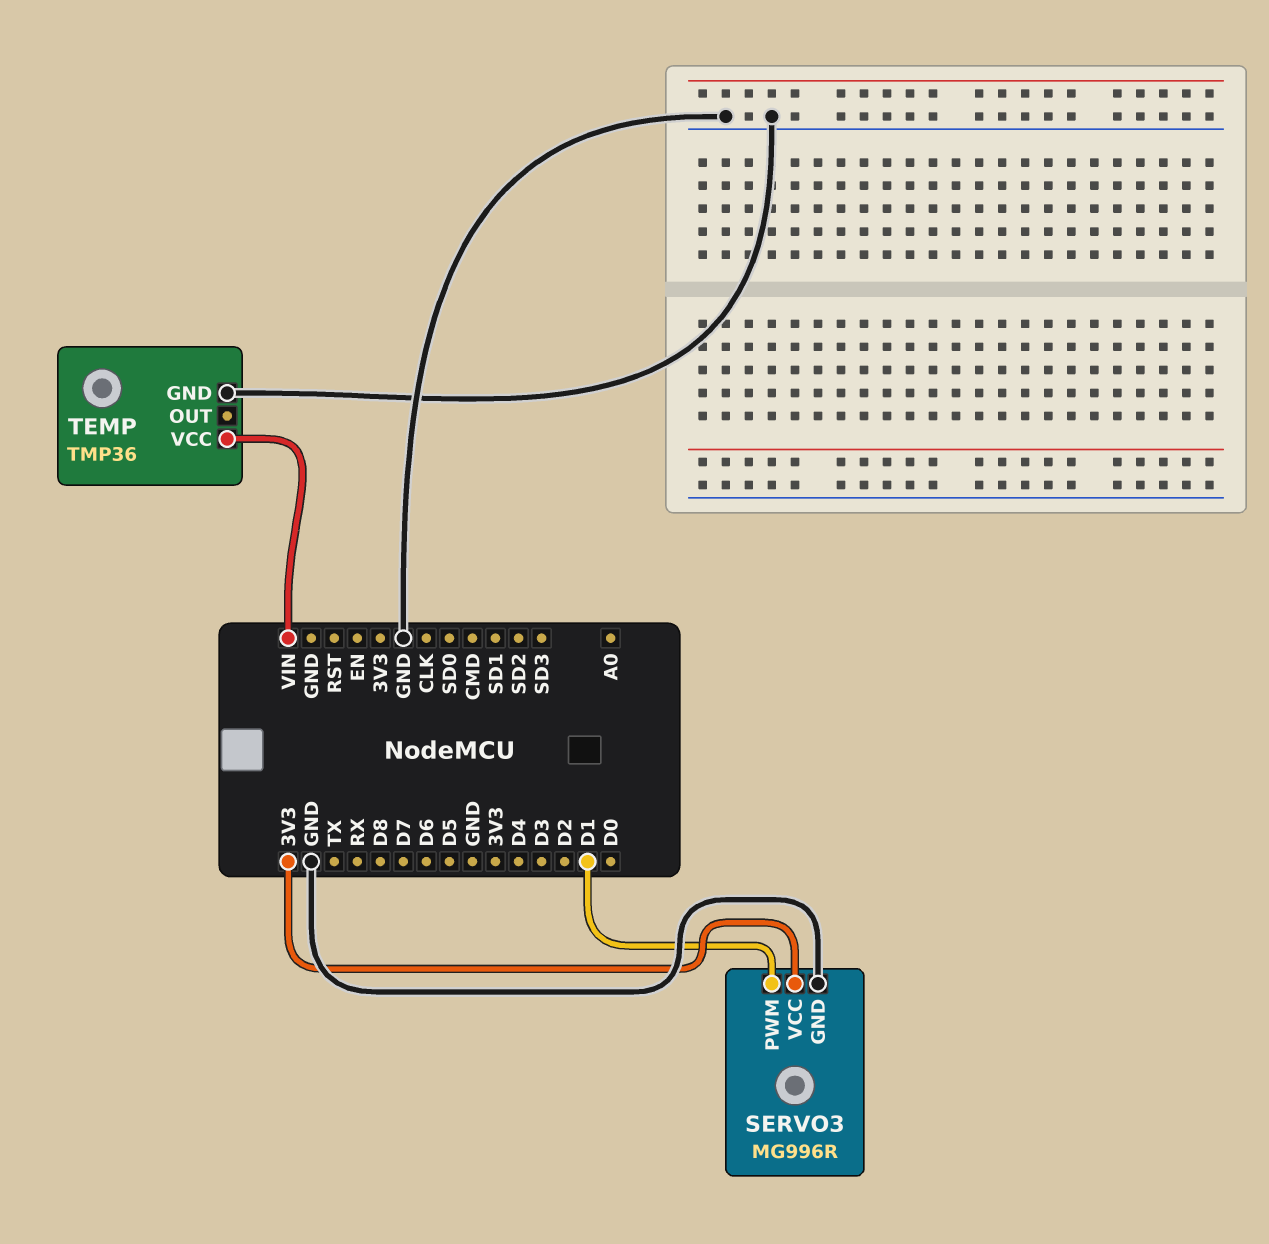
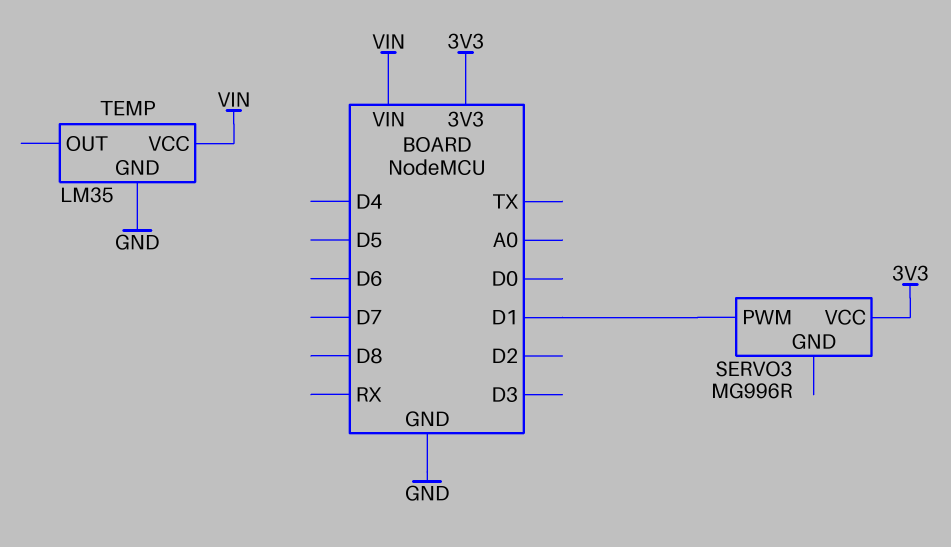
SERVO3 pin GND: GND -> none
TEMP: TMP36 -> LM35

